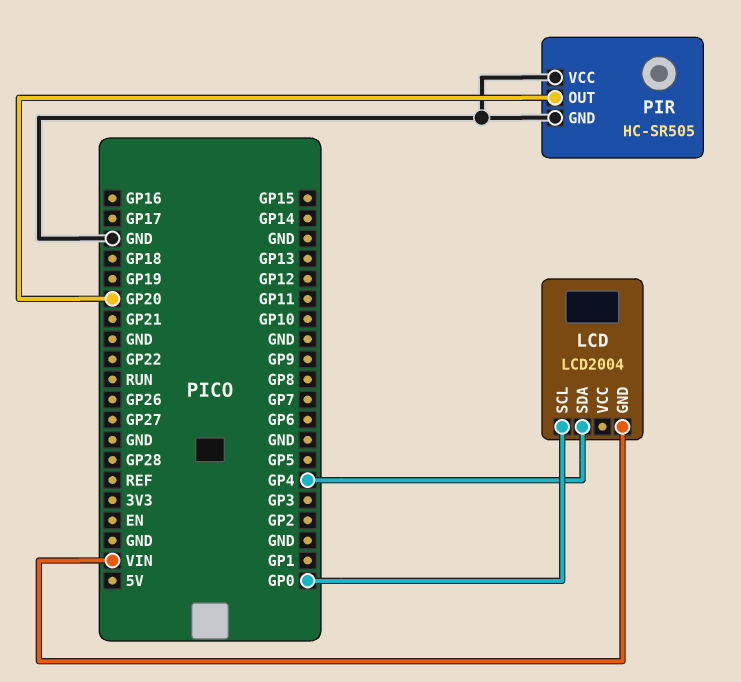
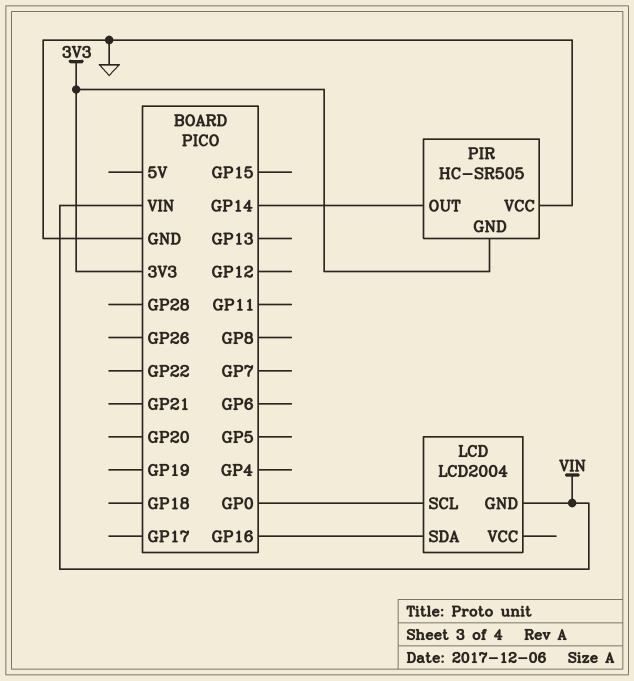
LCD pin SDA: GP4 -> GP16
PIR pin GND: GND -> 3V3
PIR pin OUT: GP20 -> GP14

